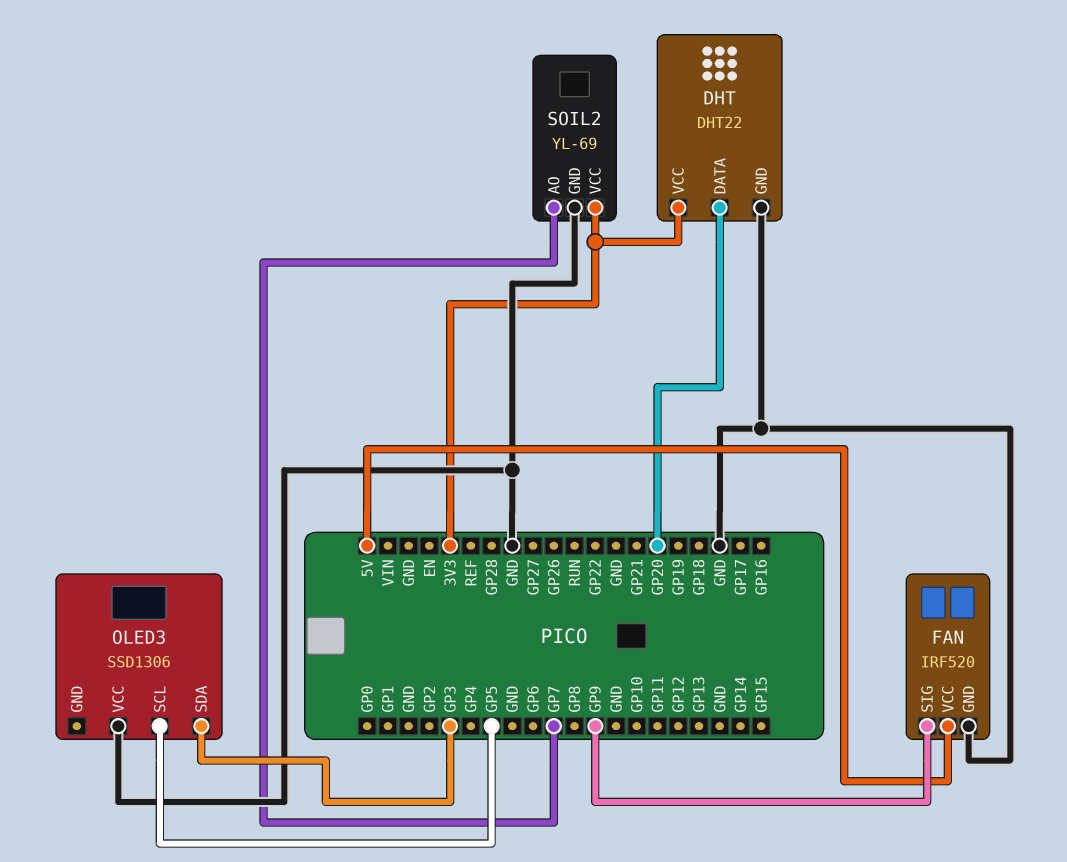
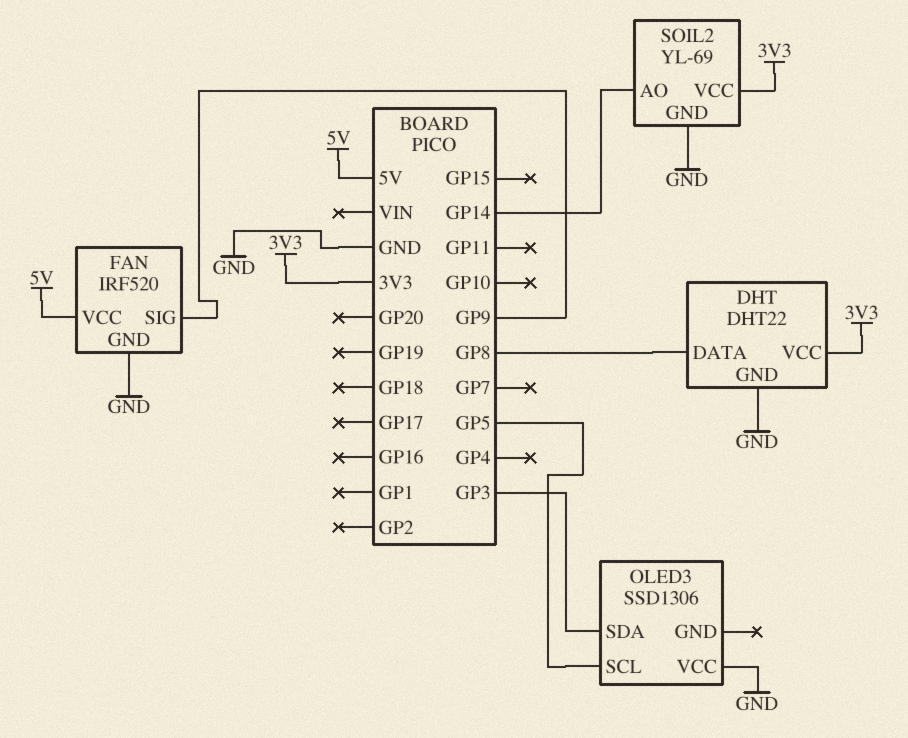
DHT pin DATA: GP20 -> GP8
SOIL2 pin AO: GP7 -> GP14

